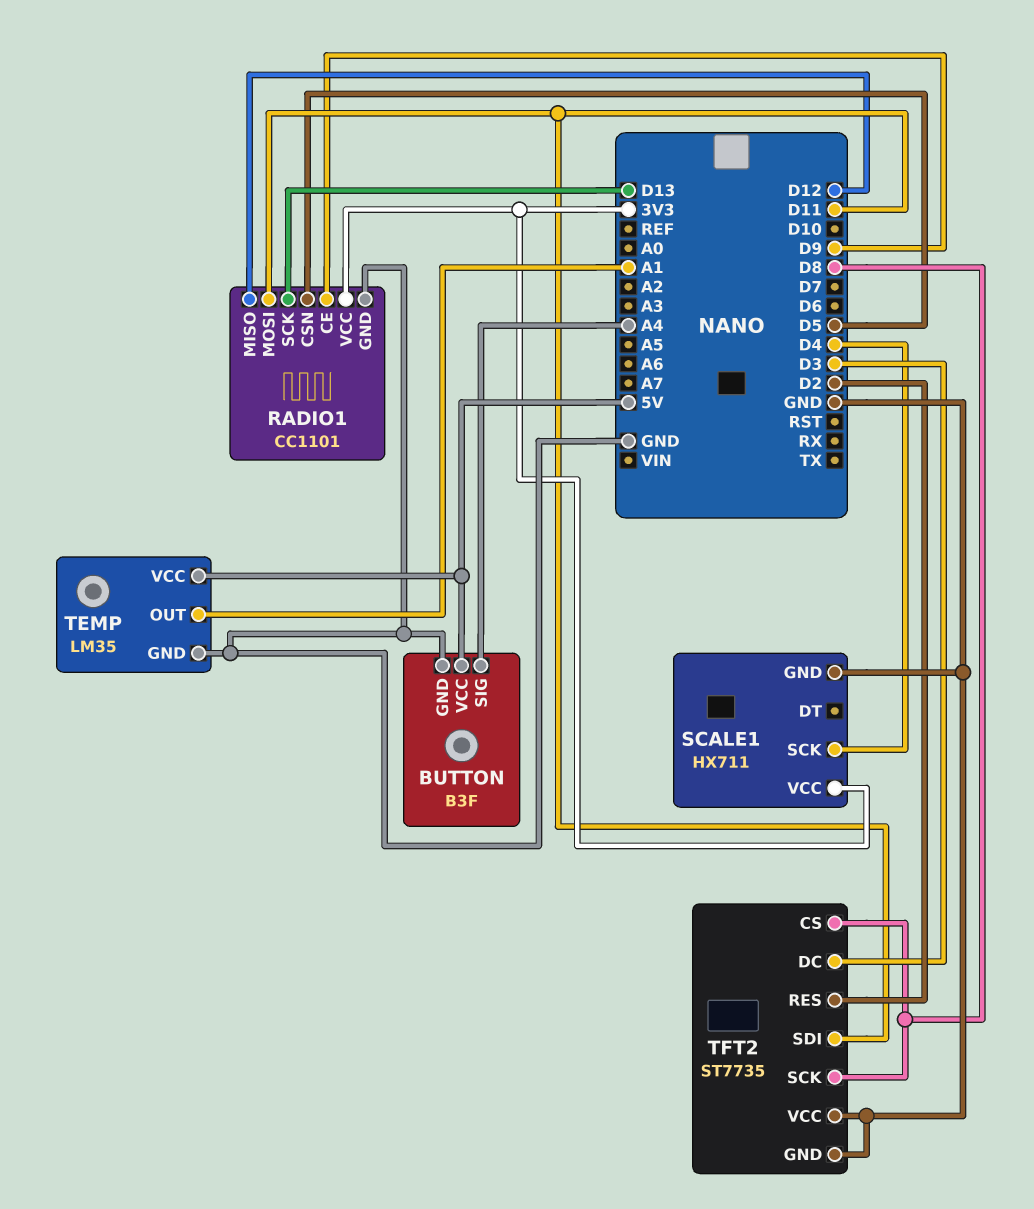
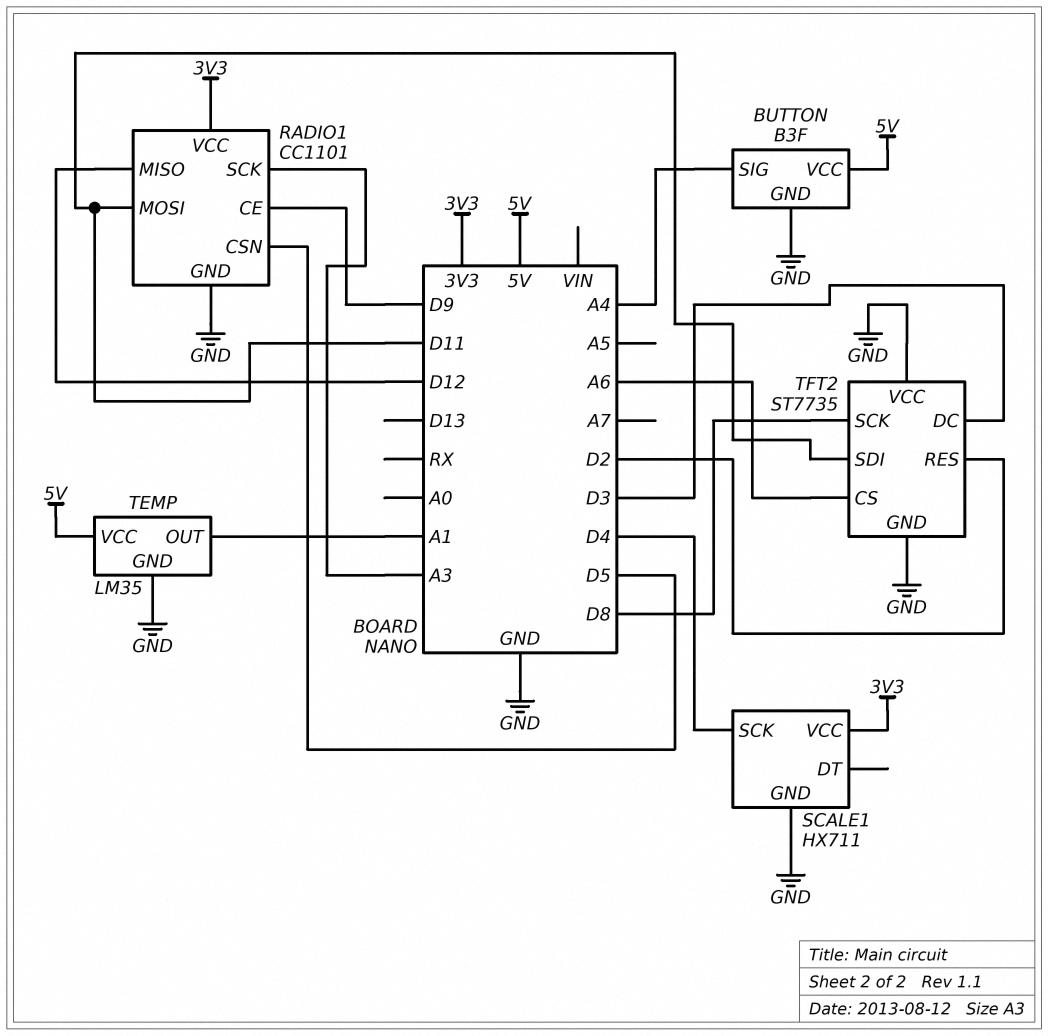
RADIO1 pin SCK: D13 -> A3
TFT2 pin CS: D8 -> A6

